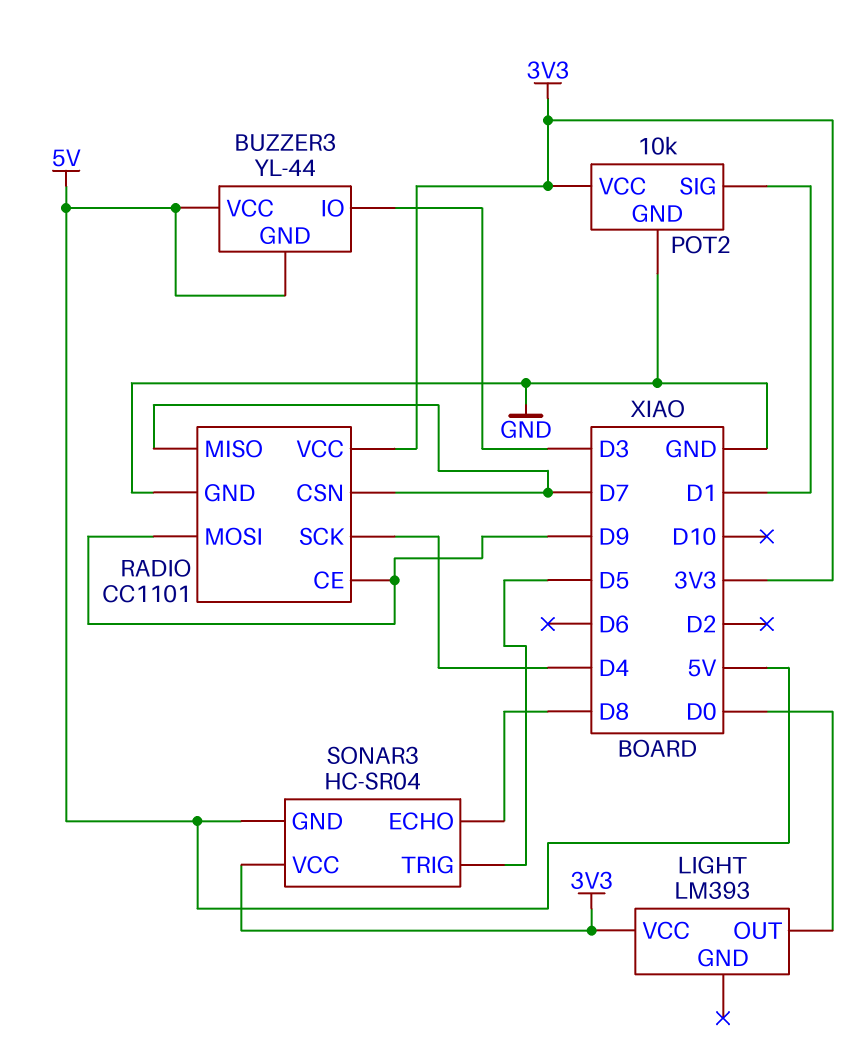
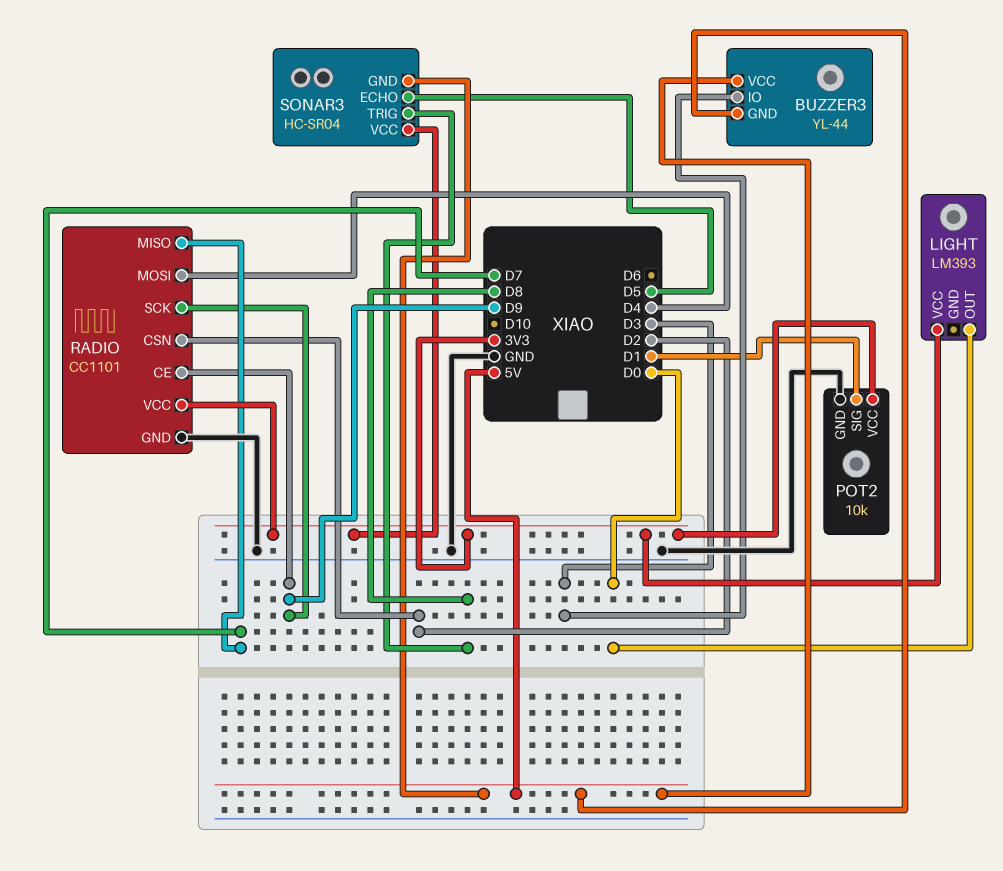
RADIO pin CSN: D7 -> D2
RADIO pin MOSI: D9 -> D4
RADIO pin SCK: D4 -> D9
SONAR3 pin ECHO: D8 -> D5
SONAR3 pin TRIG: D5 -> D8

